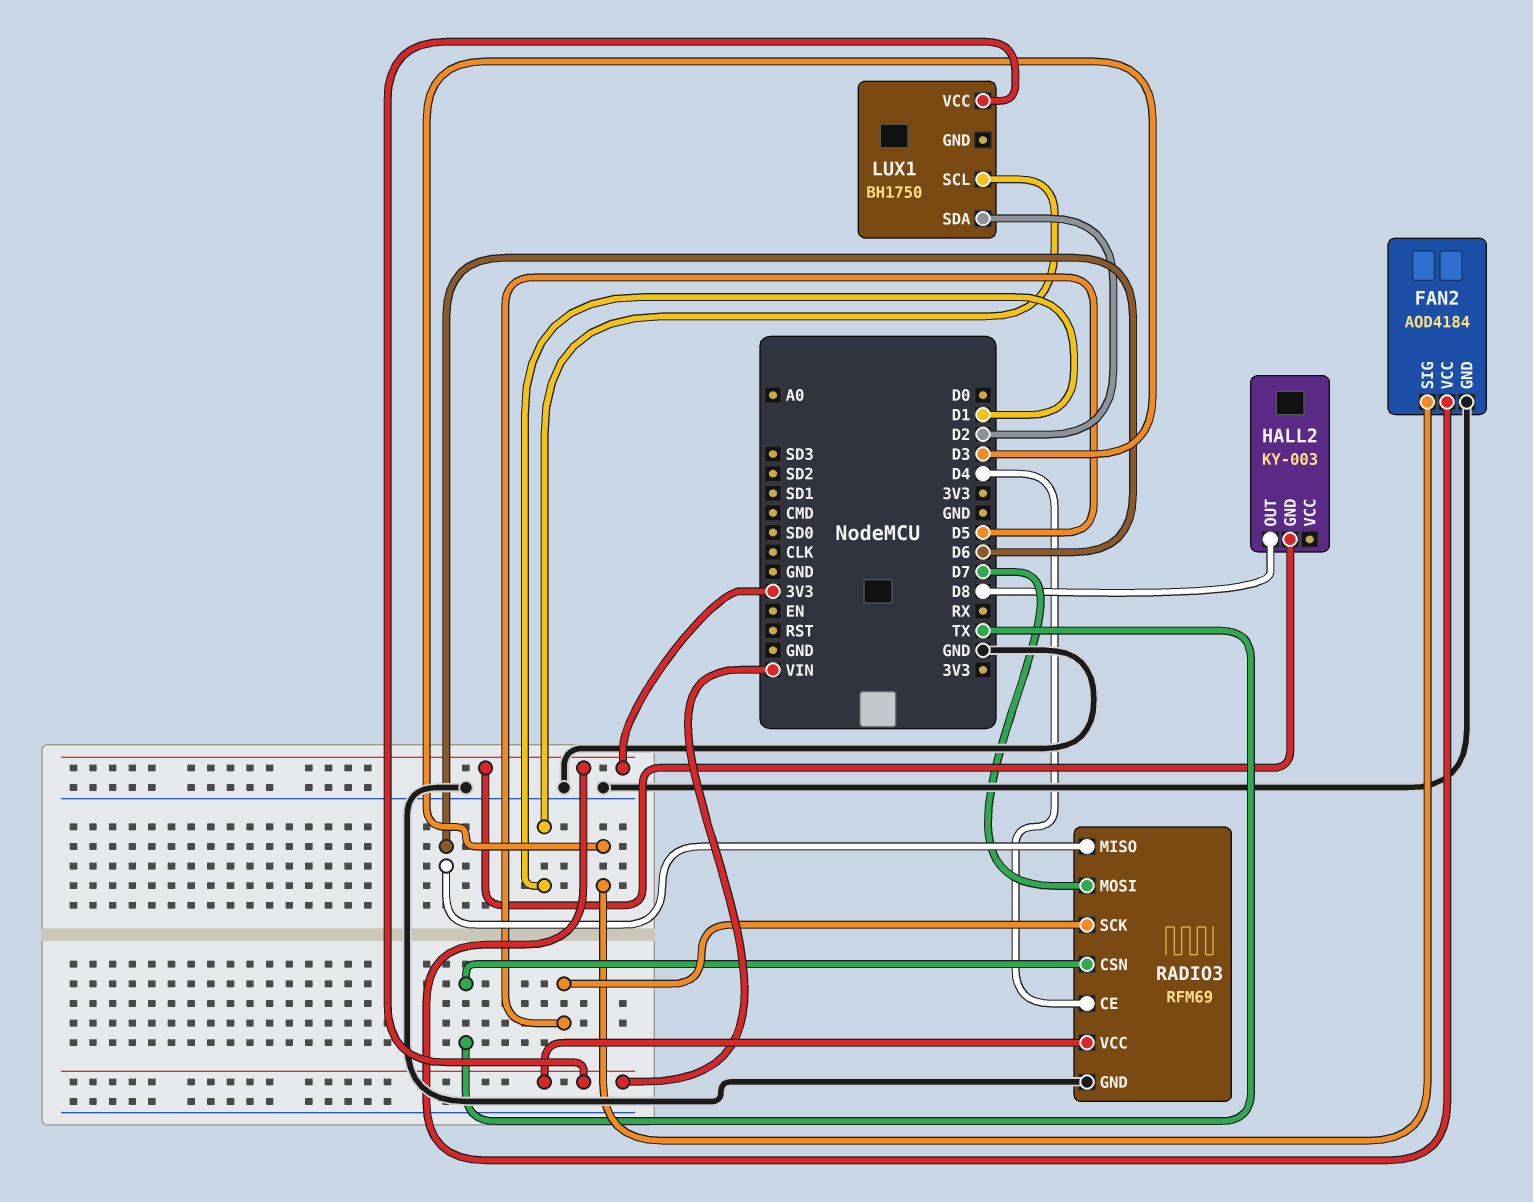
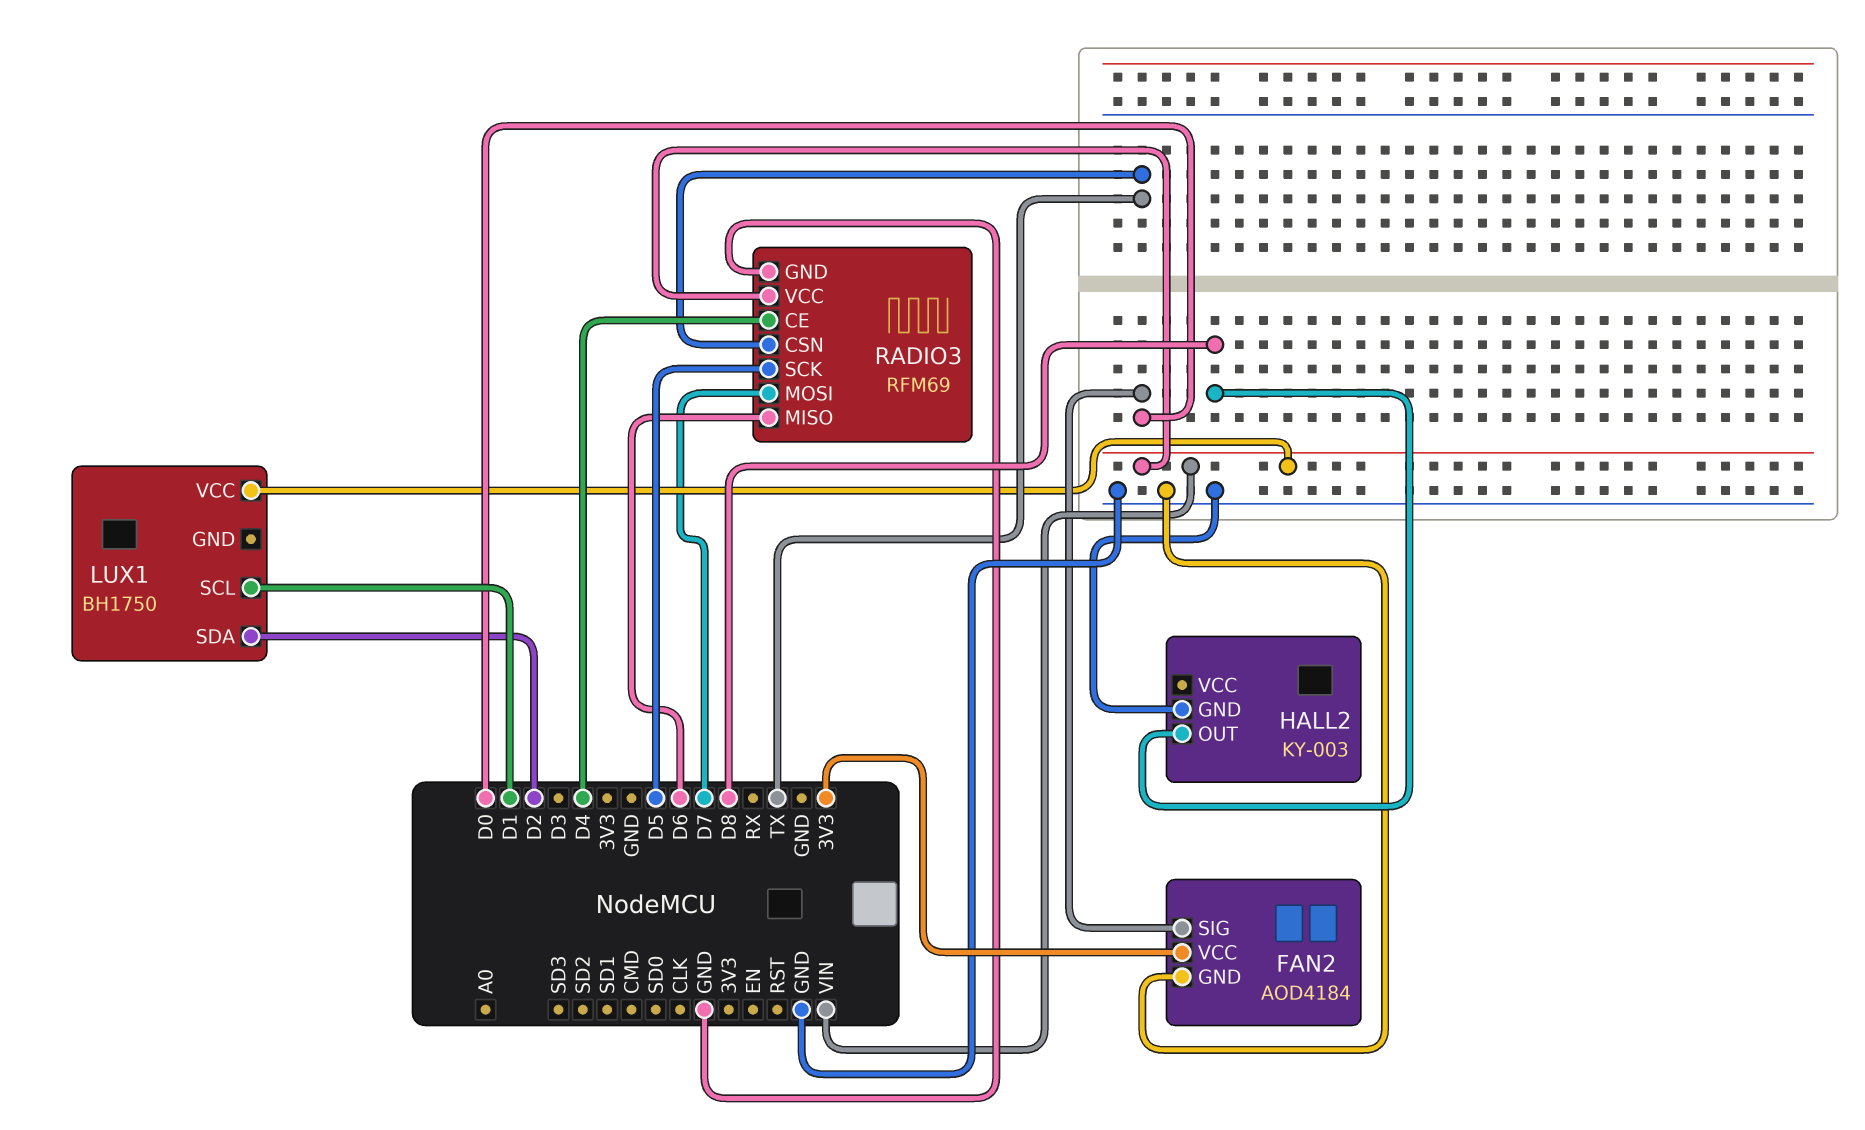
FAN2 pin SIG: D3 -> D0
HALL2 pin GND: 3V3 -> GND

